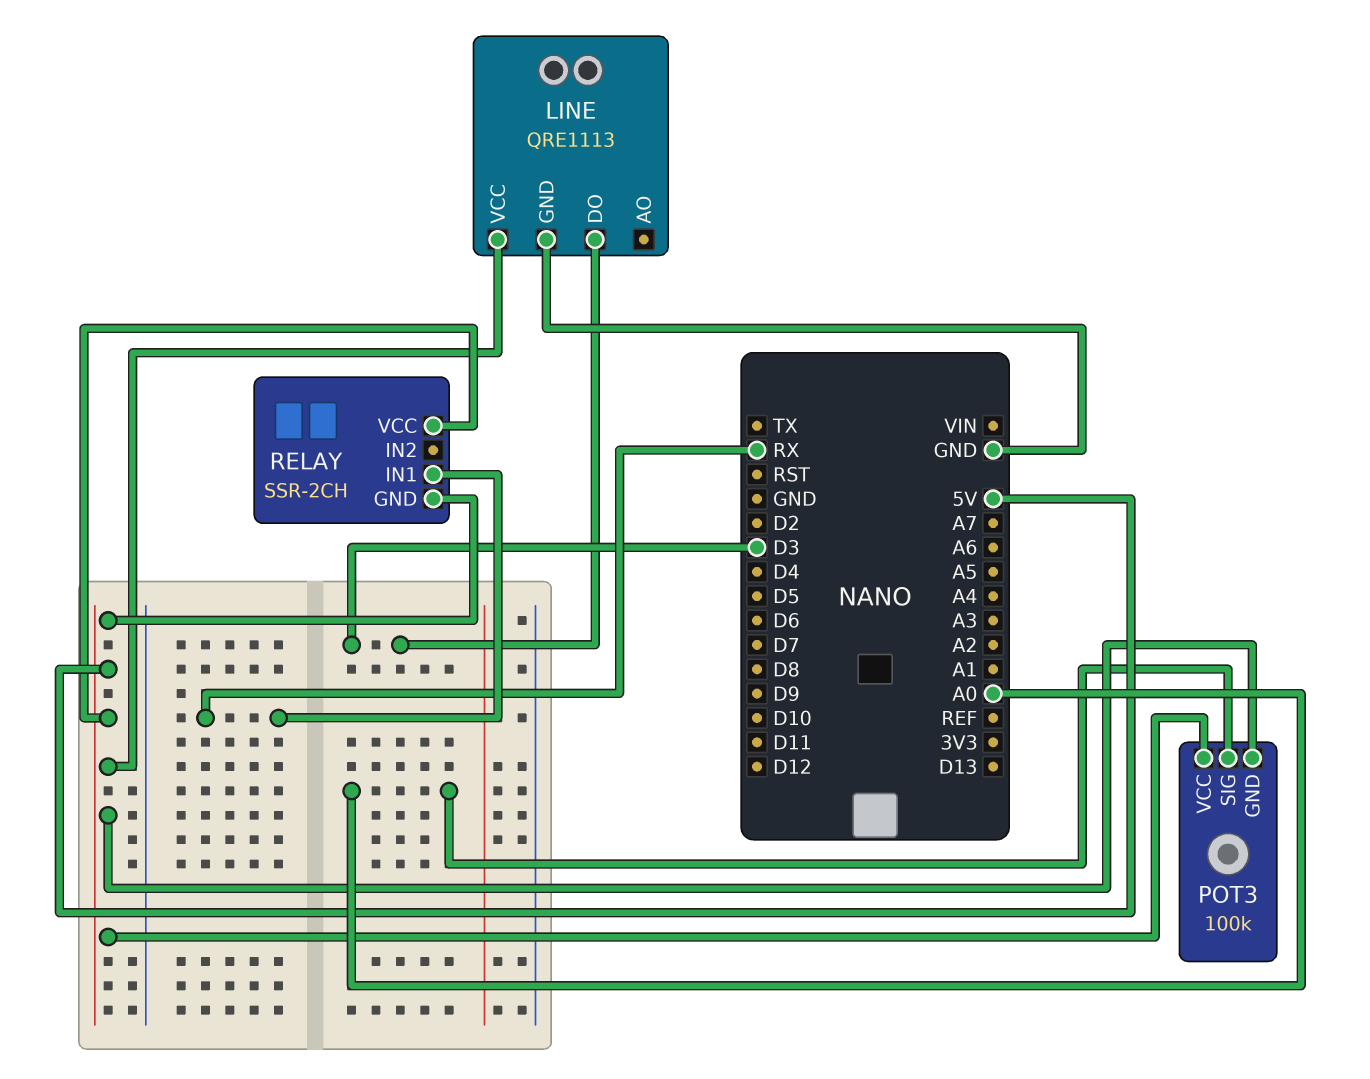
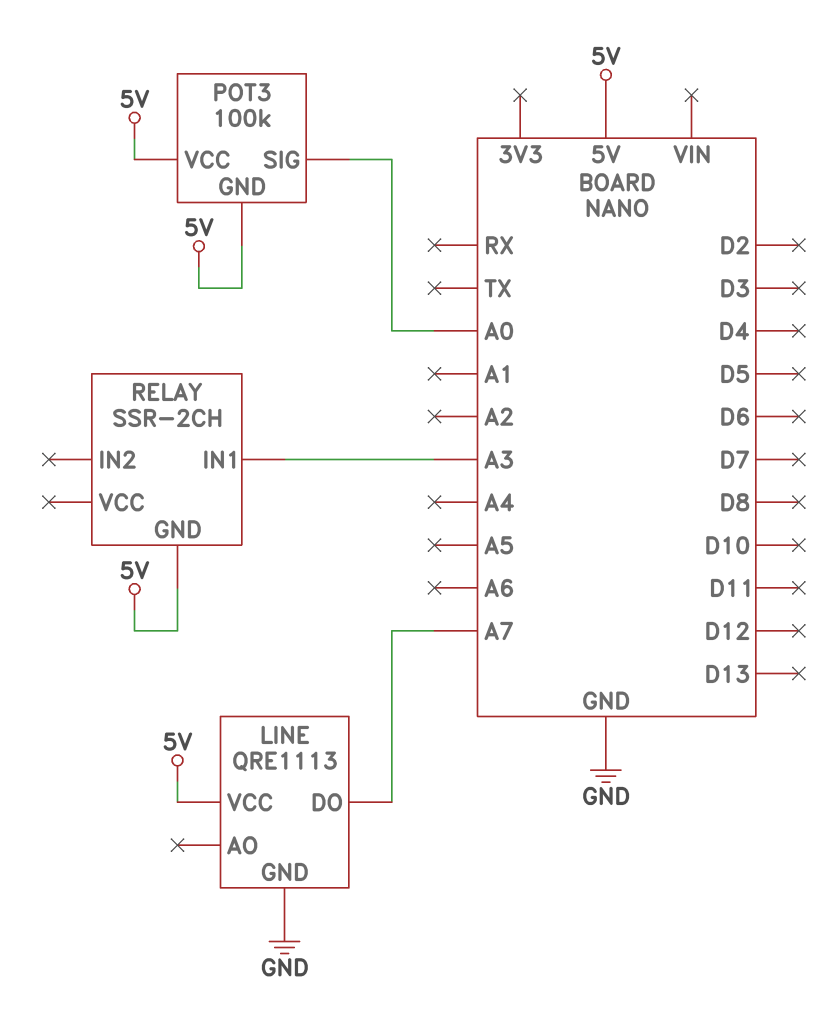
LINE pin DO: D3 -> A7
RELAY pin IN1: RX -> A3
RELAY pin VCC: 5V -> none

